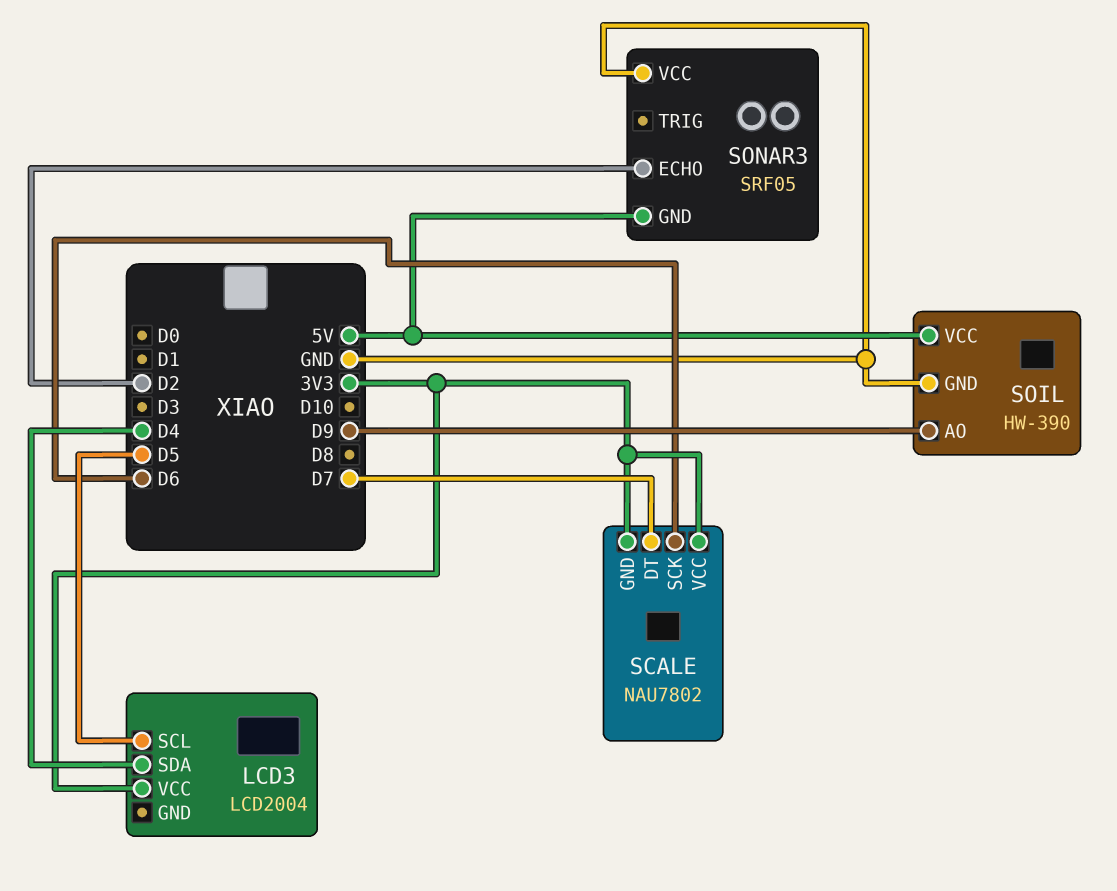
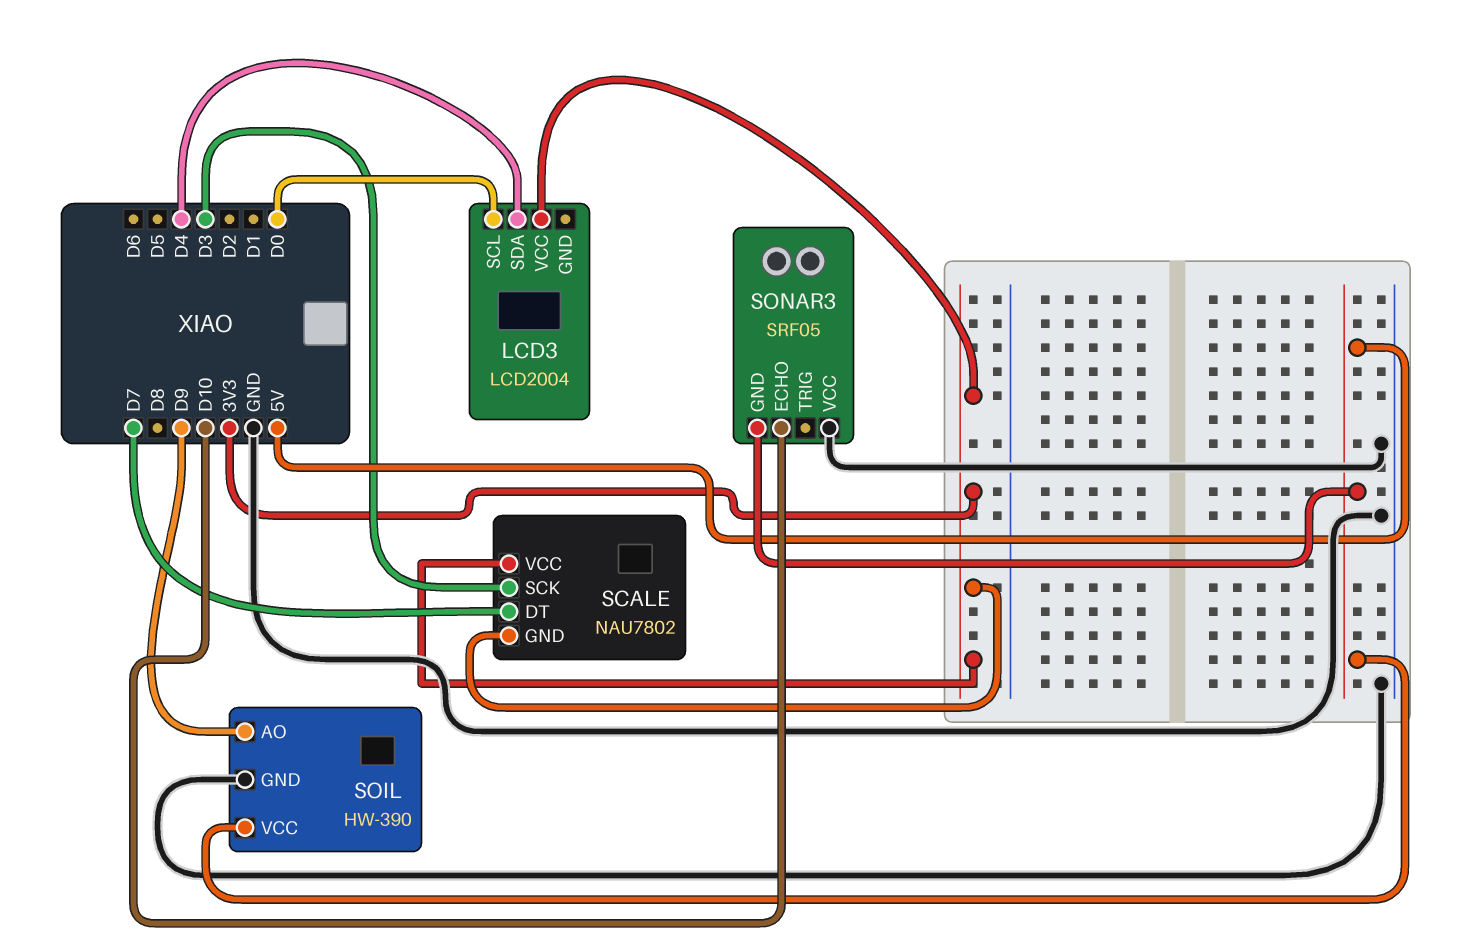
LCD3 pin SCL: D5 -> D0
SCALE pin SCK: D6 -> D3
SONAR3 pin ECHO: D2 -> D10

